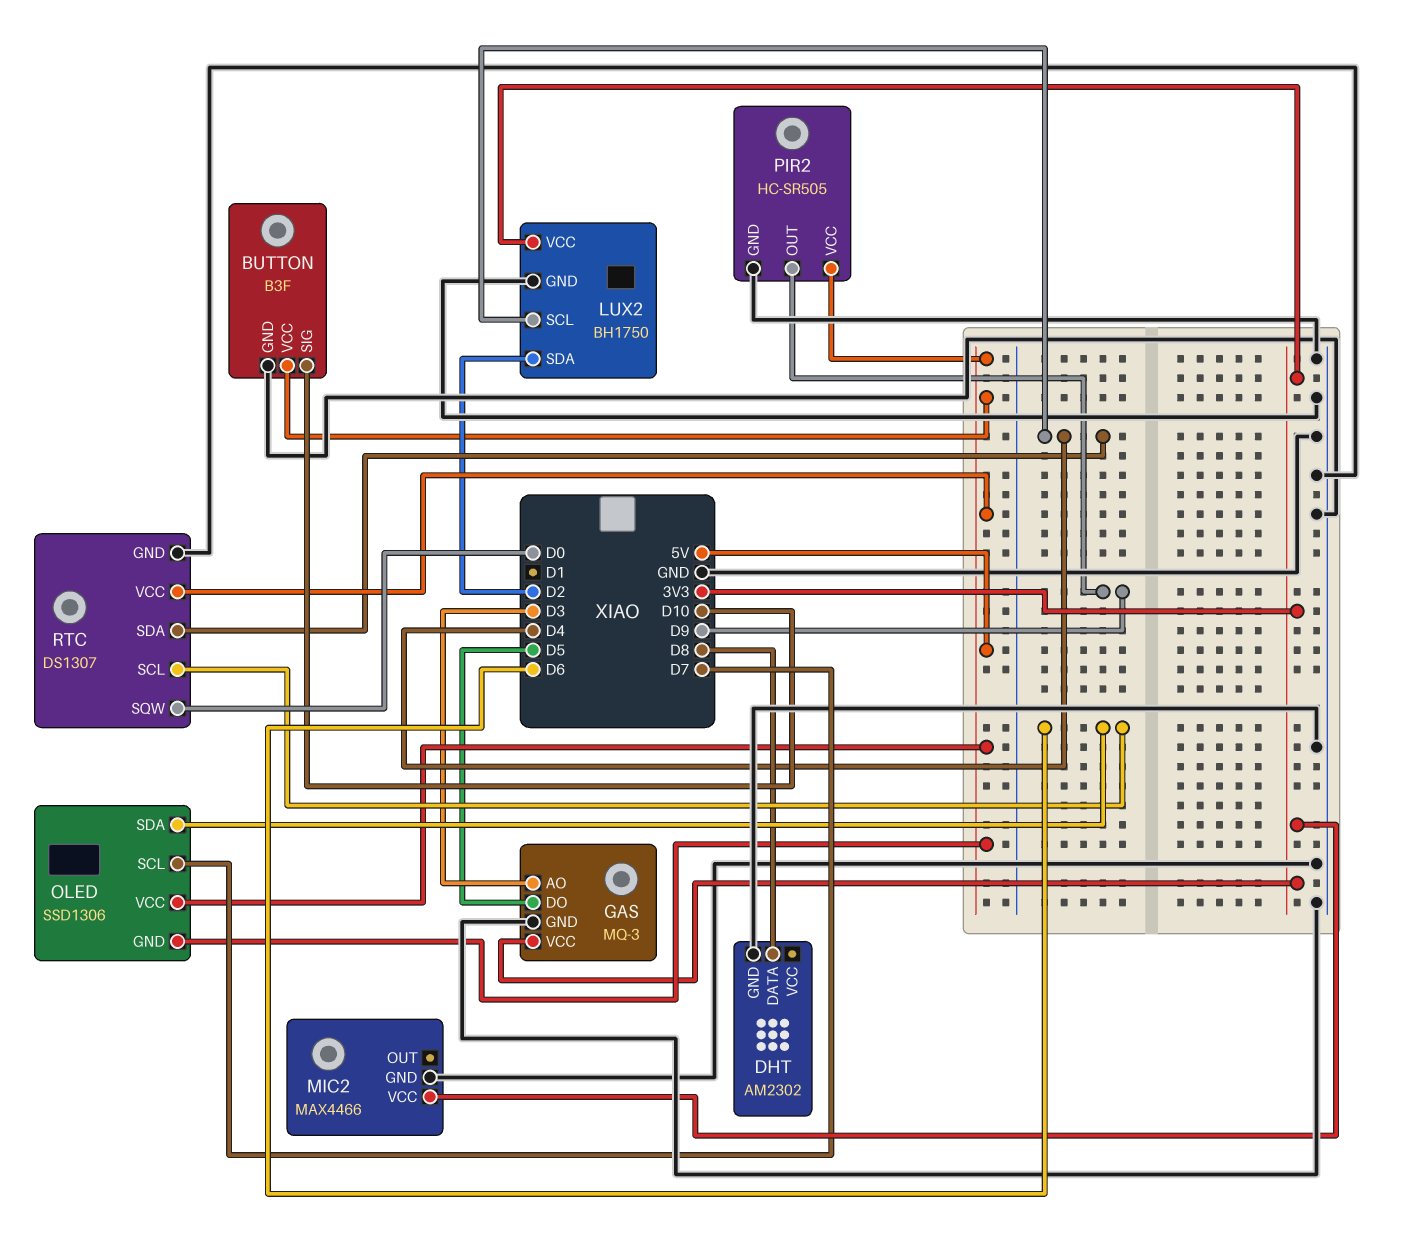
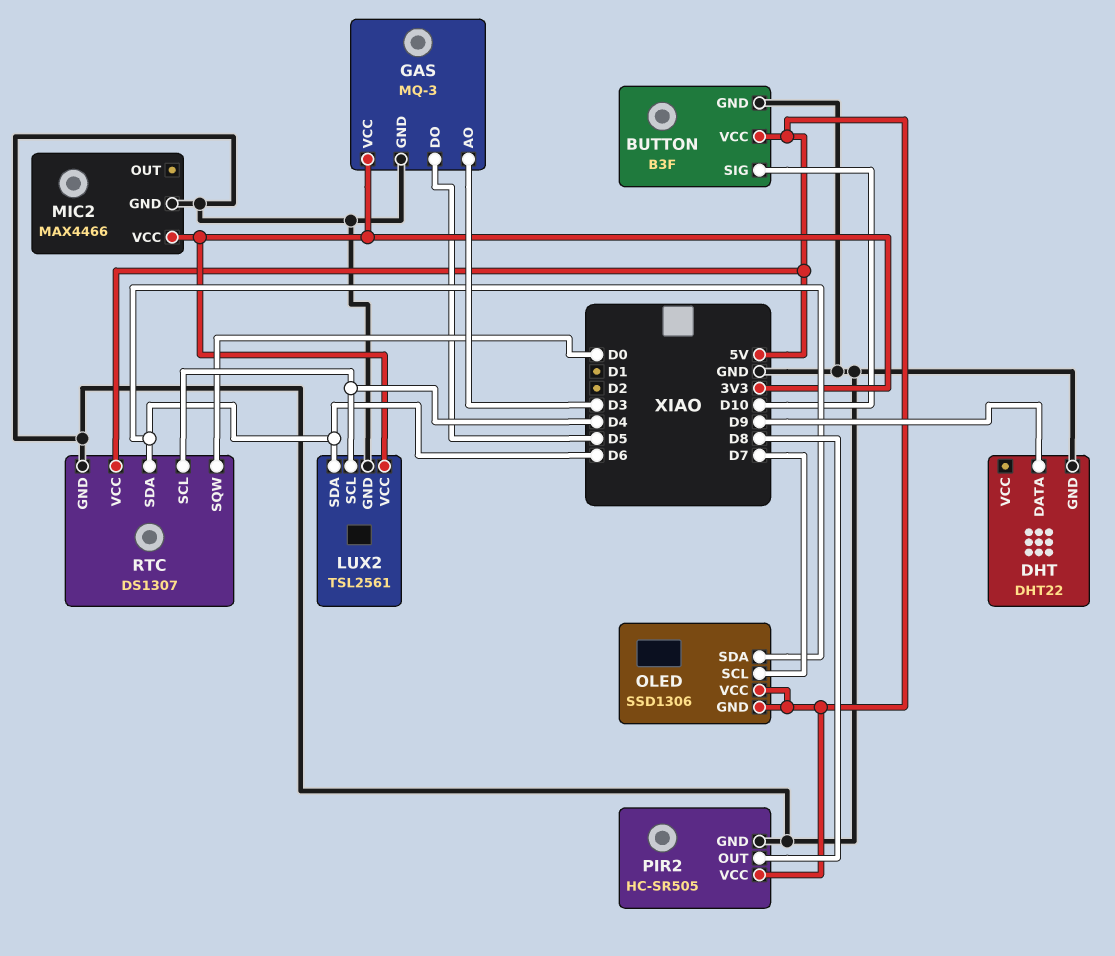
DHT: AM2302 -> DHT22
DHT pin DATA: D8 -> D9
LUX2: BH1750 -> TSL2561
LUX2 pin SDA: D2 -> D6
PIR2 pin OUT: D9 -> D8
RTC pin SCL: D6 -> D4
RTC pin SDA: D4 -> D6

